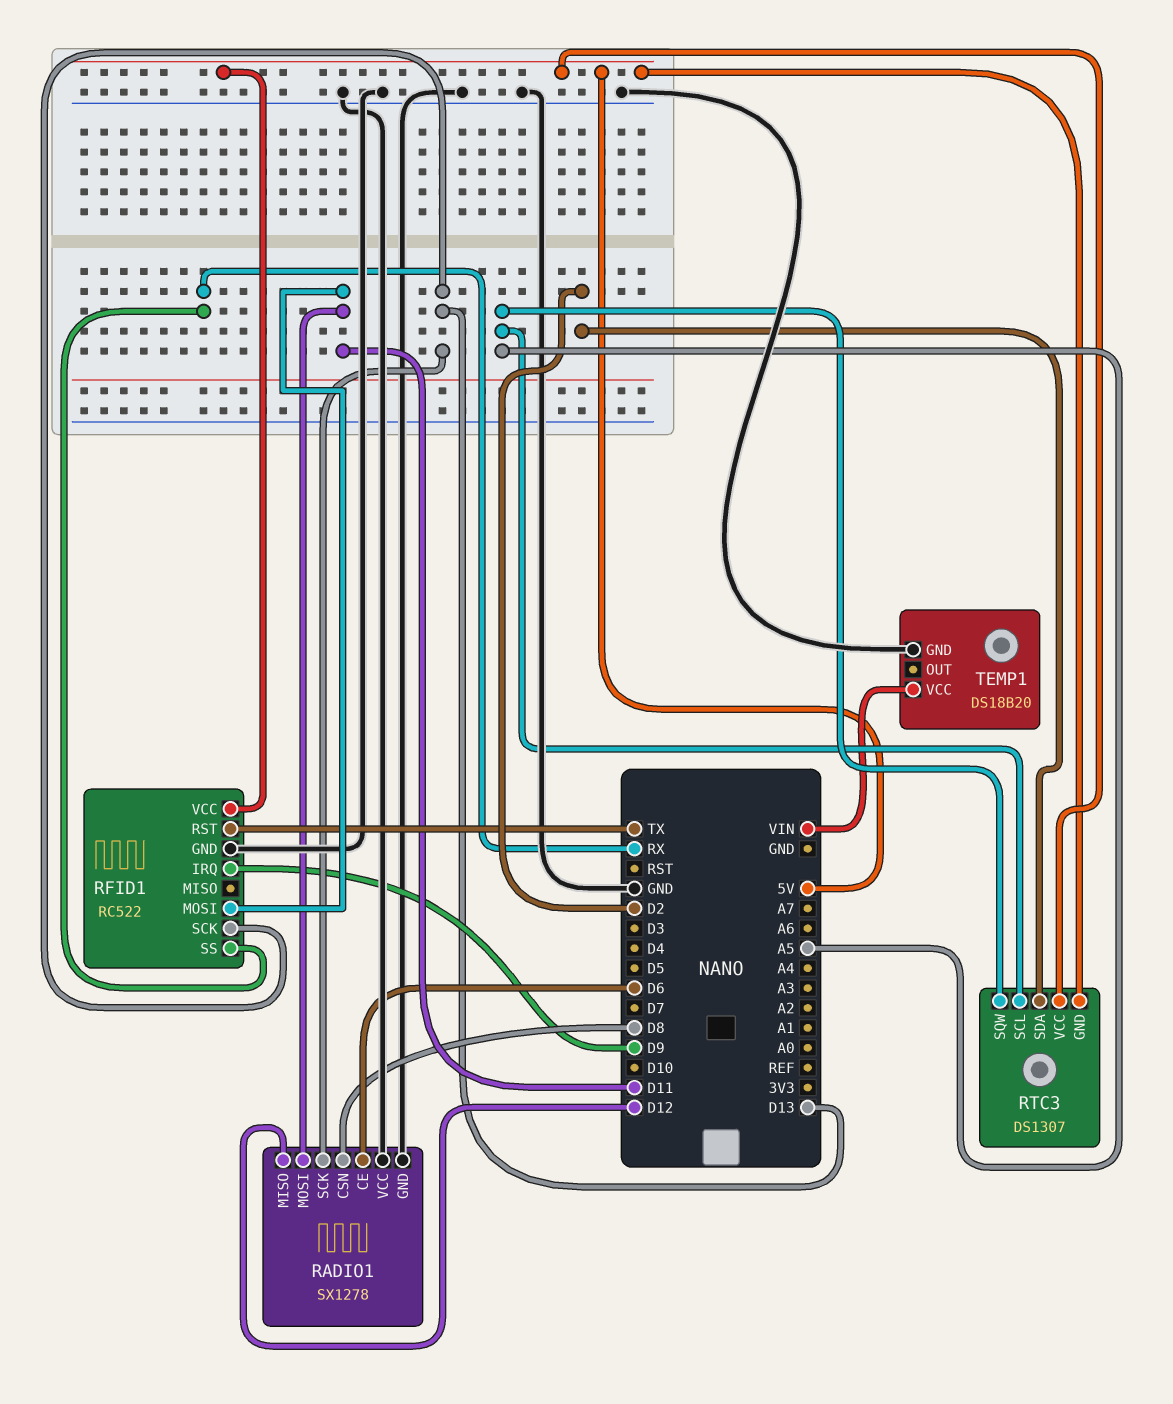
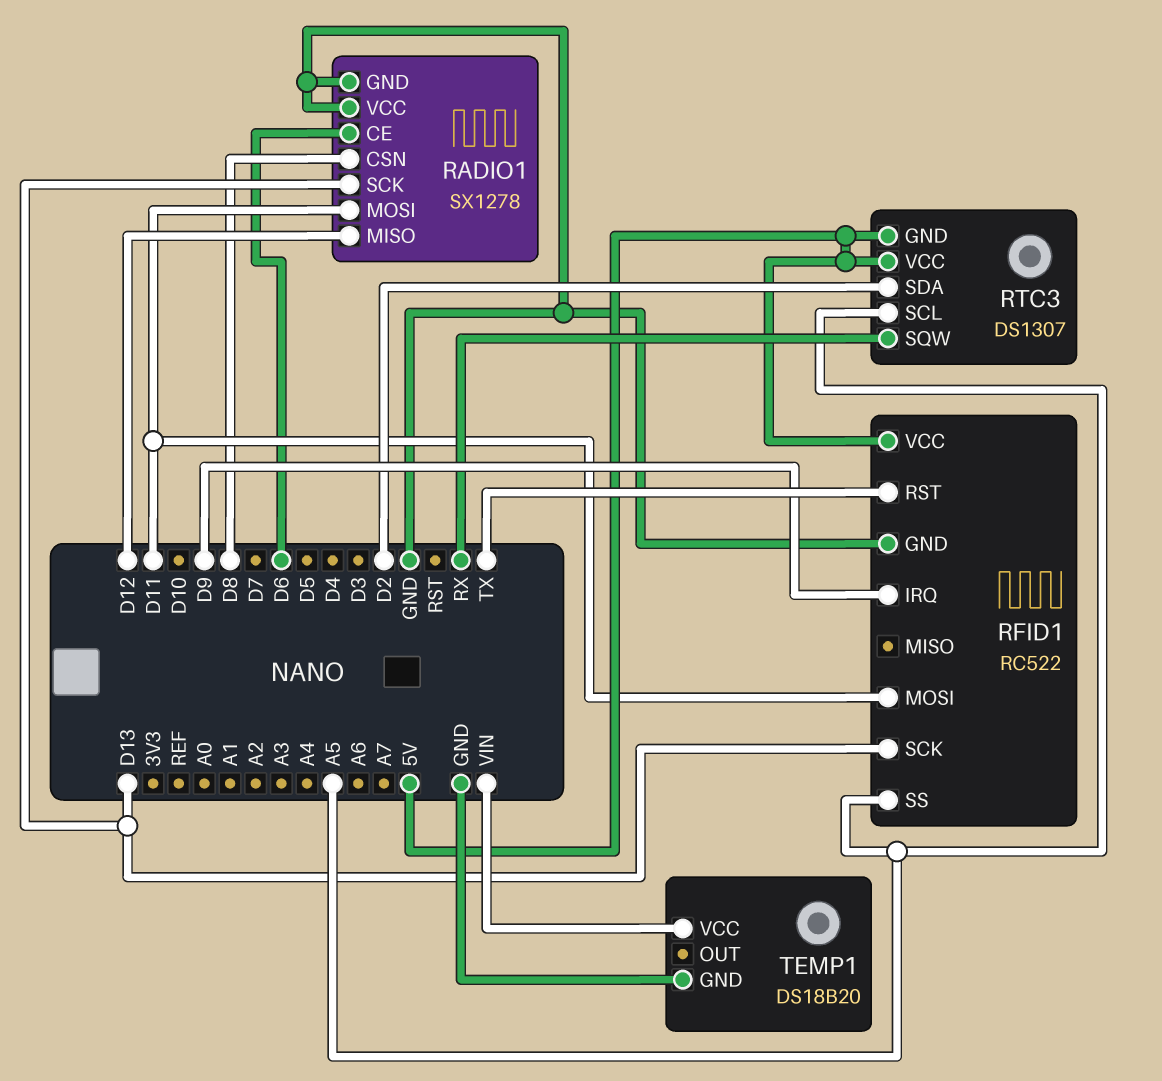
RFID1 pin SS: RX -> A5
RTC3 pin SQW: A5 -> RX

